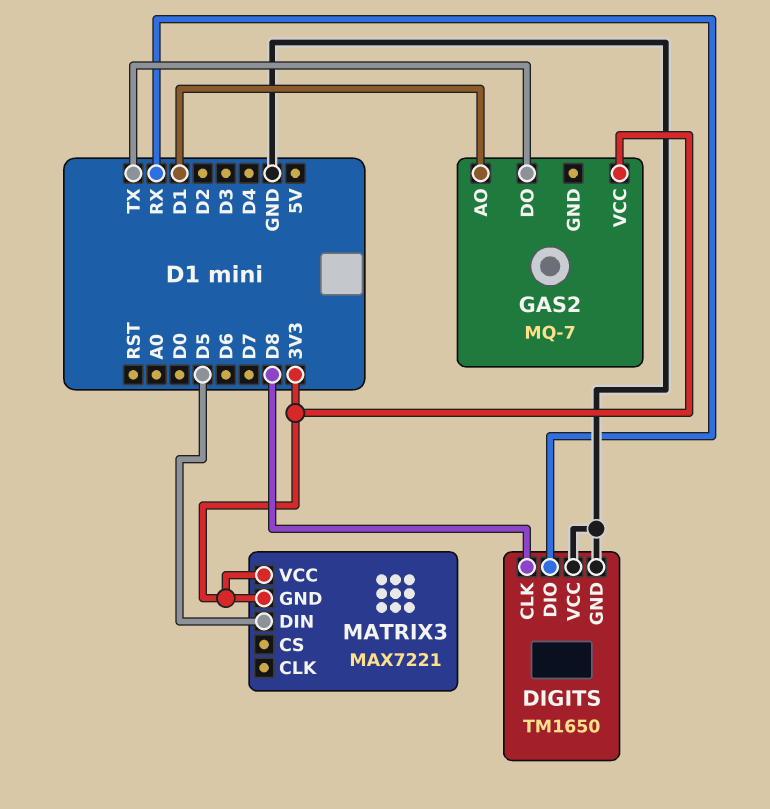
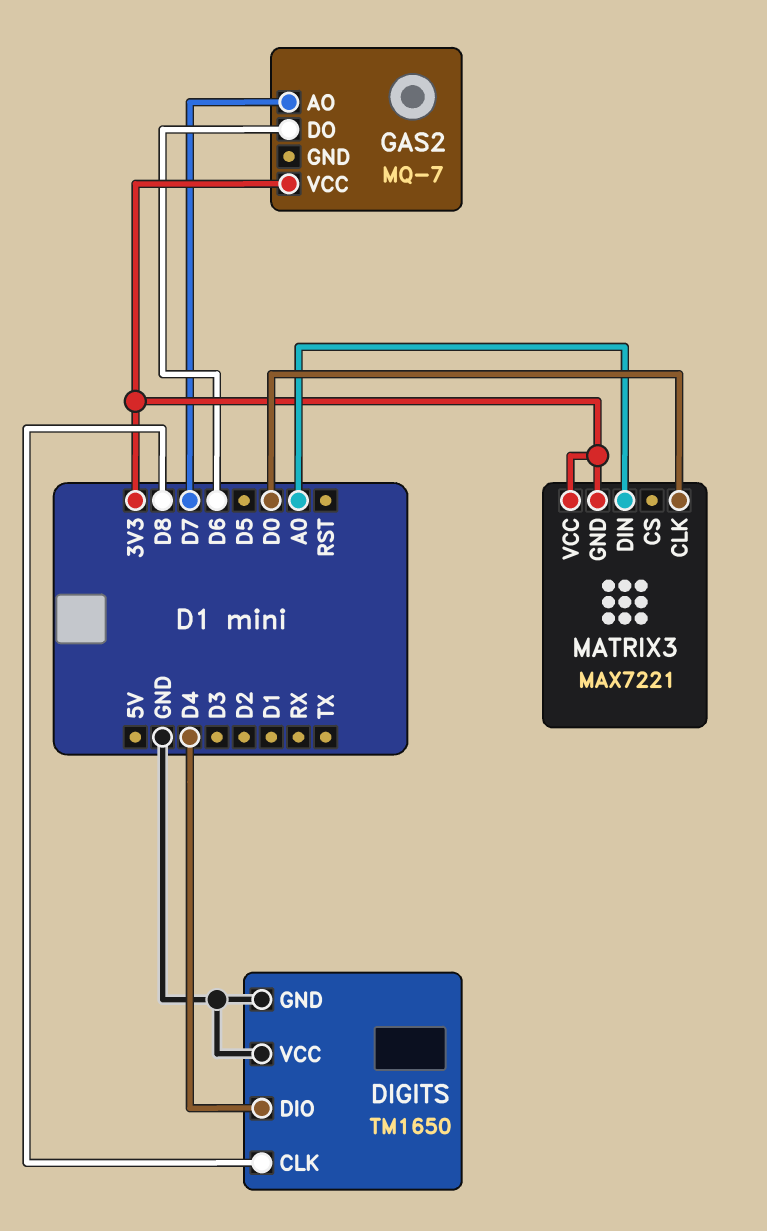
DIGITS pin DIO: RX -> D4
GAS2 pin AO: D1 -> D7
GAS2 pin DO: TX -> D6
MATRIX3 pin CLK: none -> D0
MATRIX3 pin DIN: D5 -> A0

